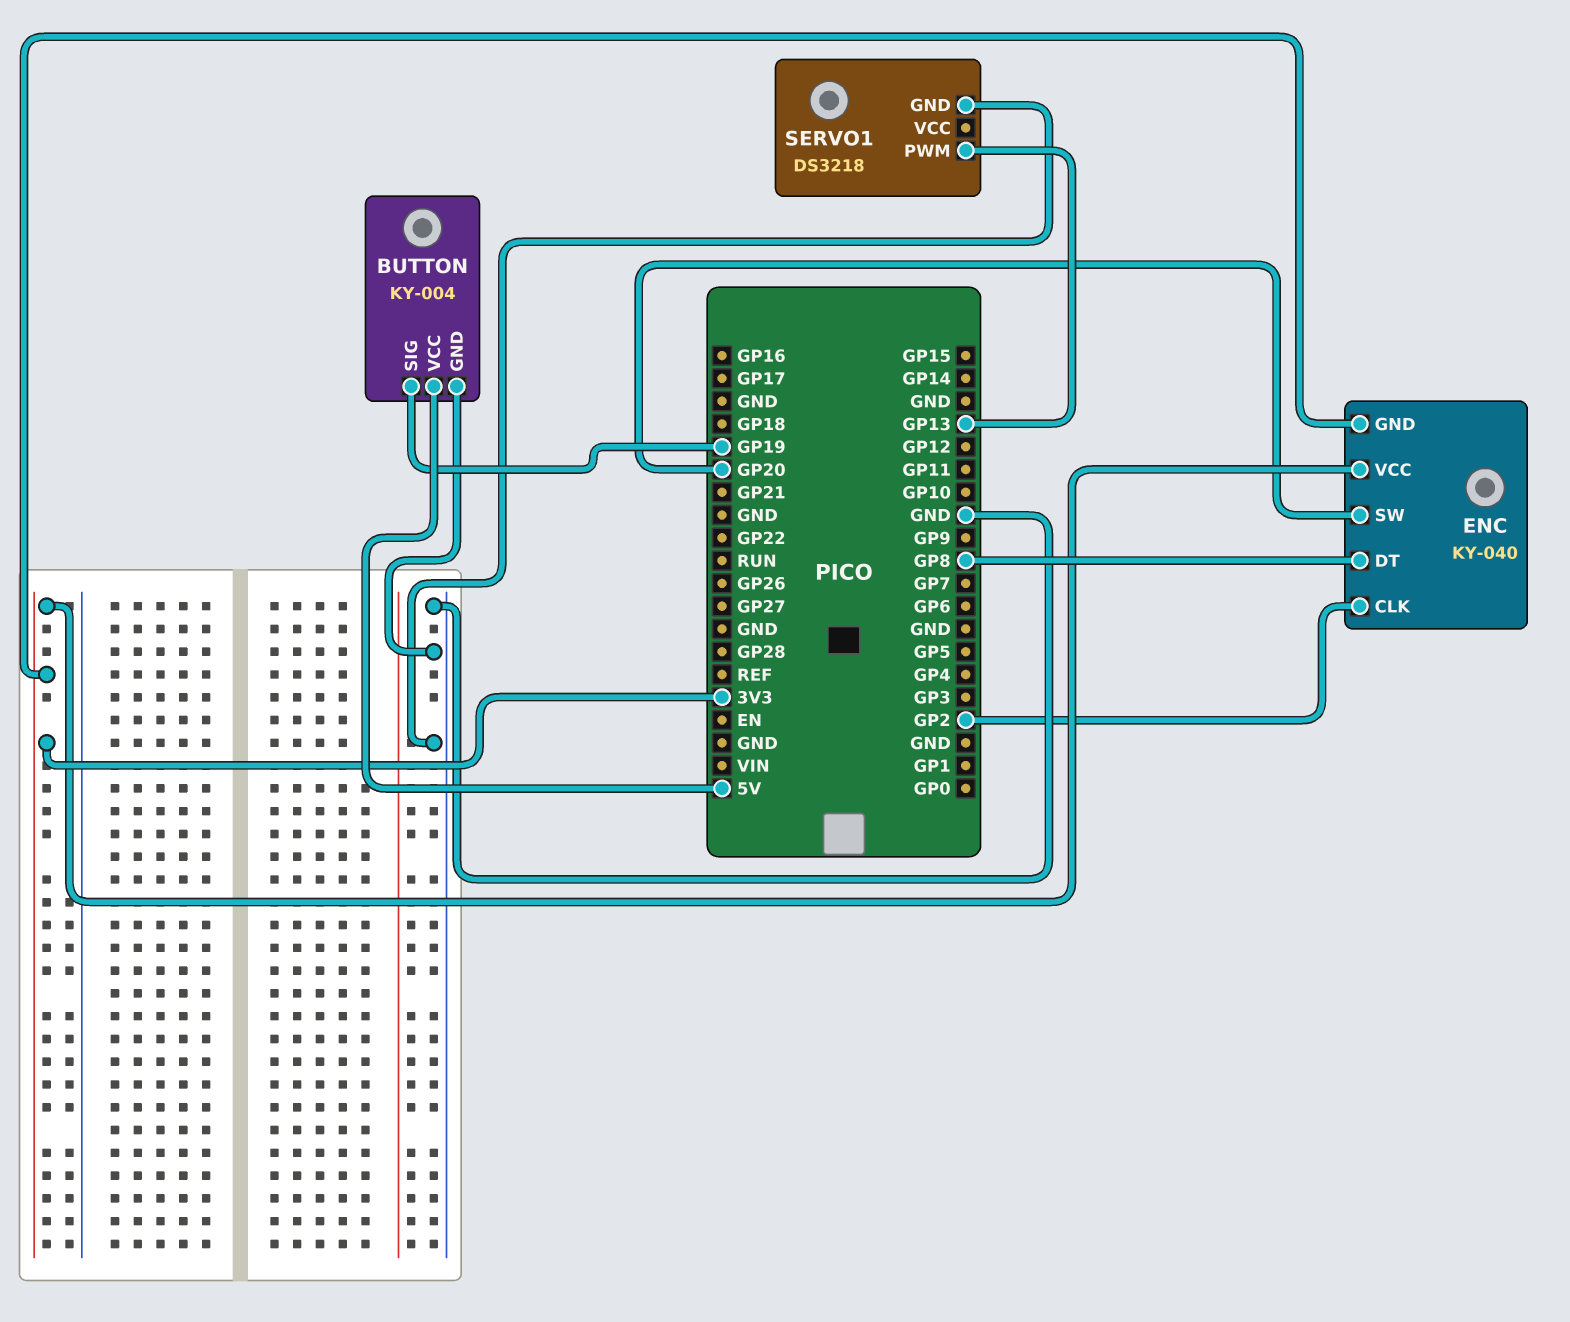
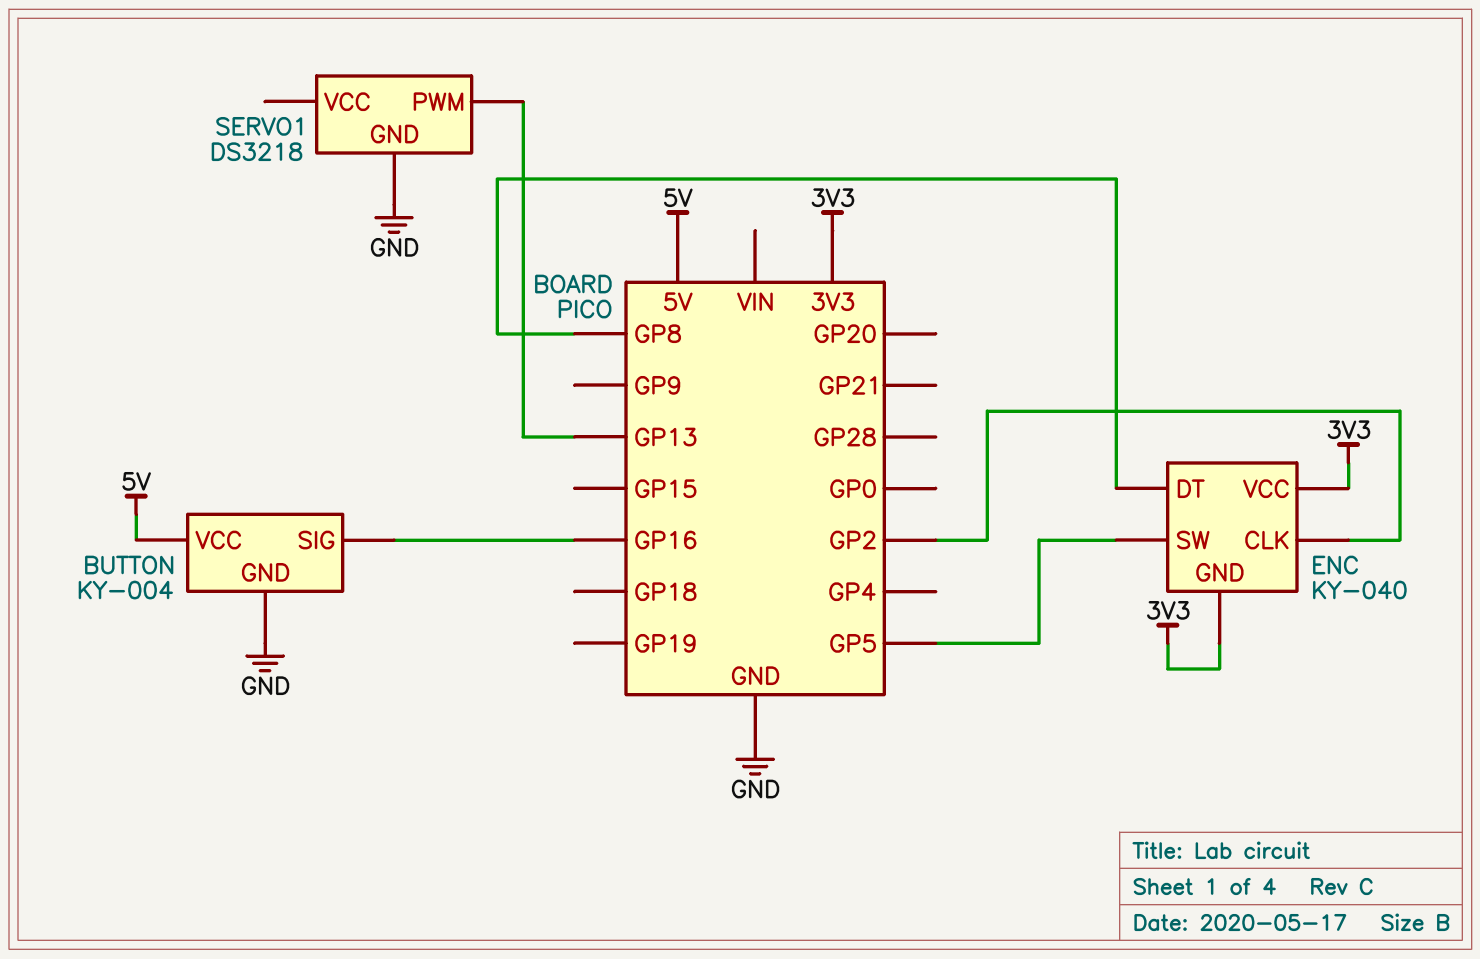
BUTTON pin SIG: GP19 -> GP16
ENC pin SW: GP20 -> GP5

